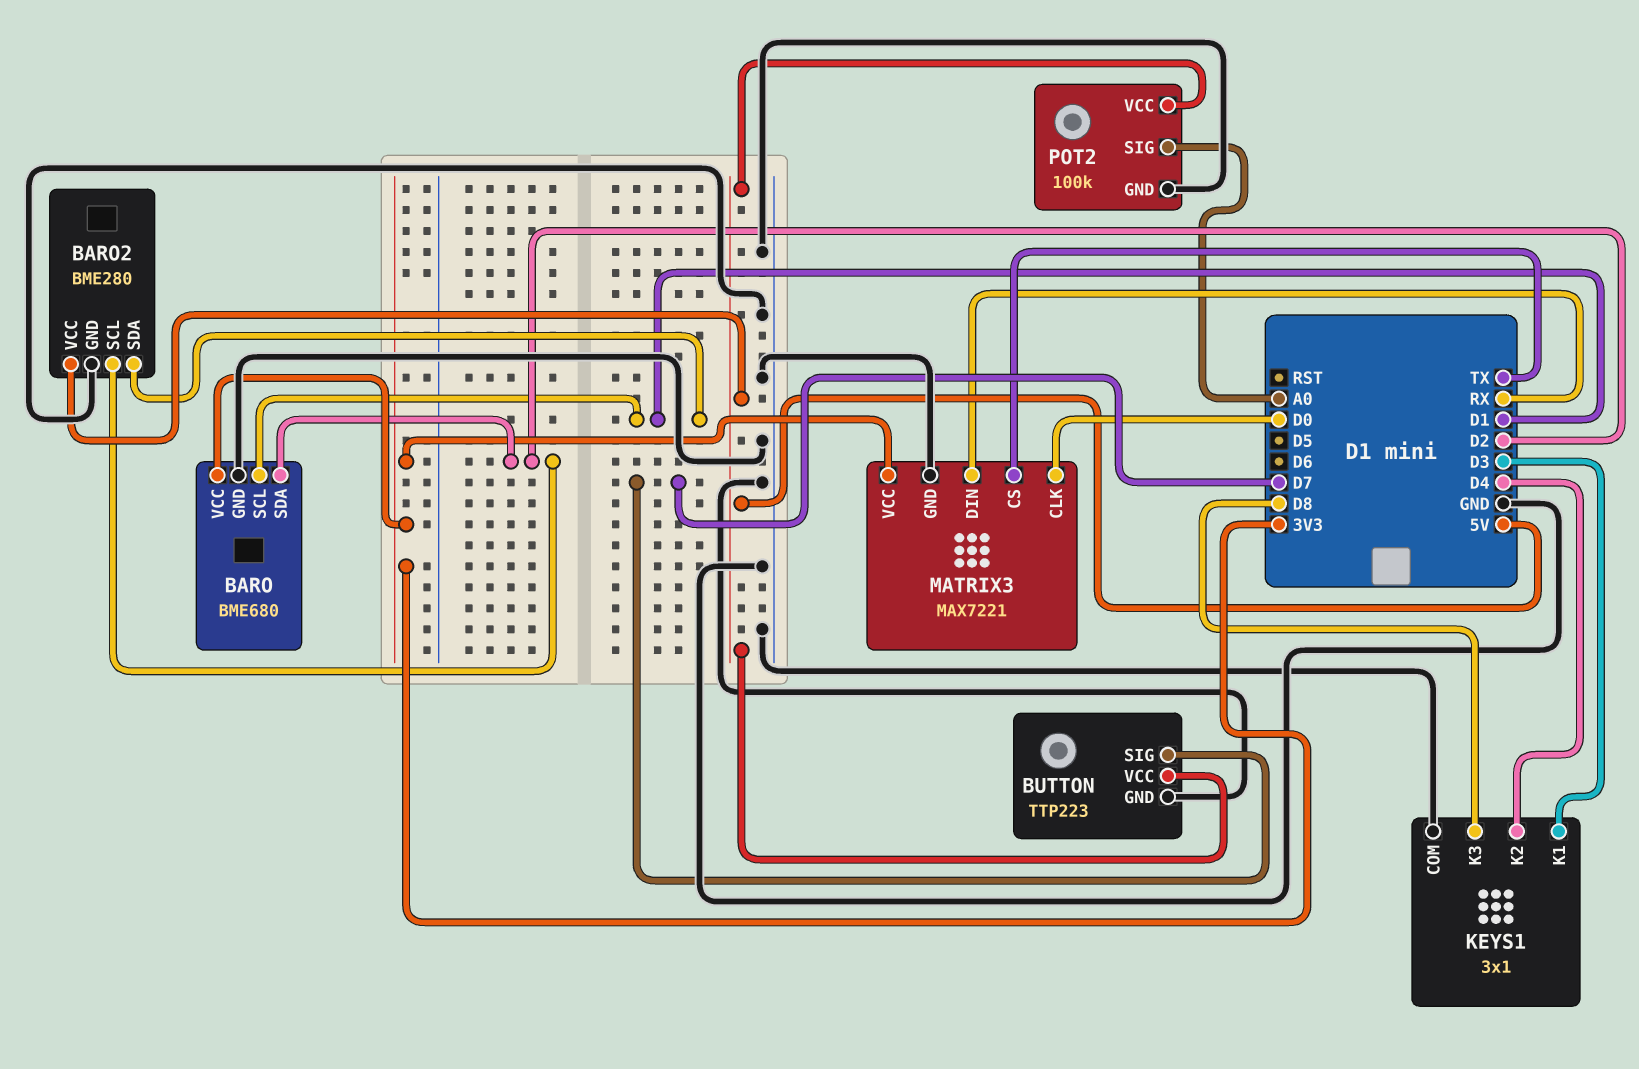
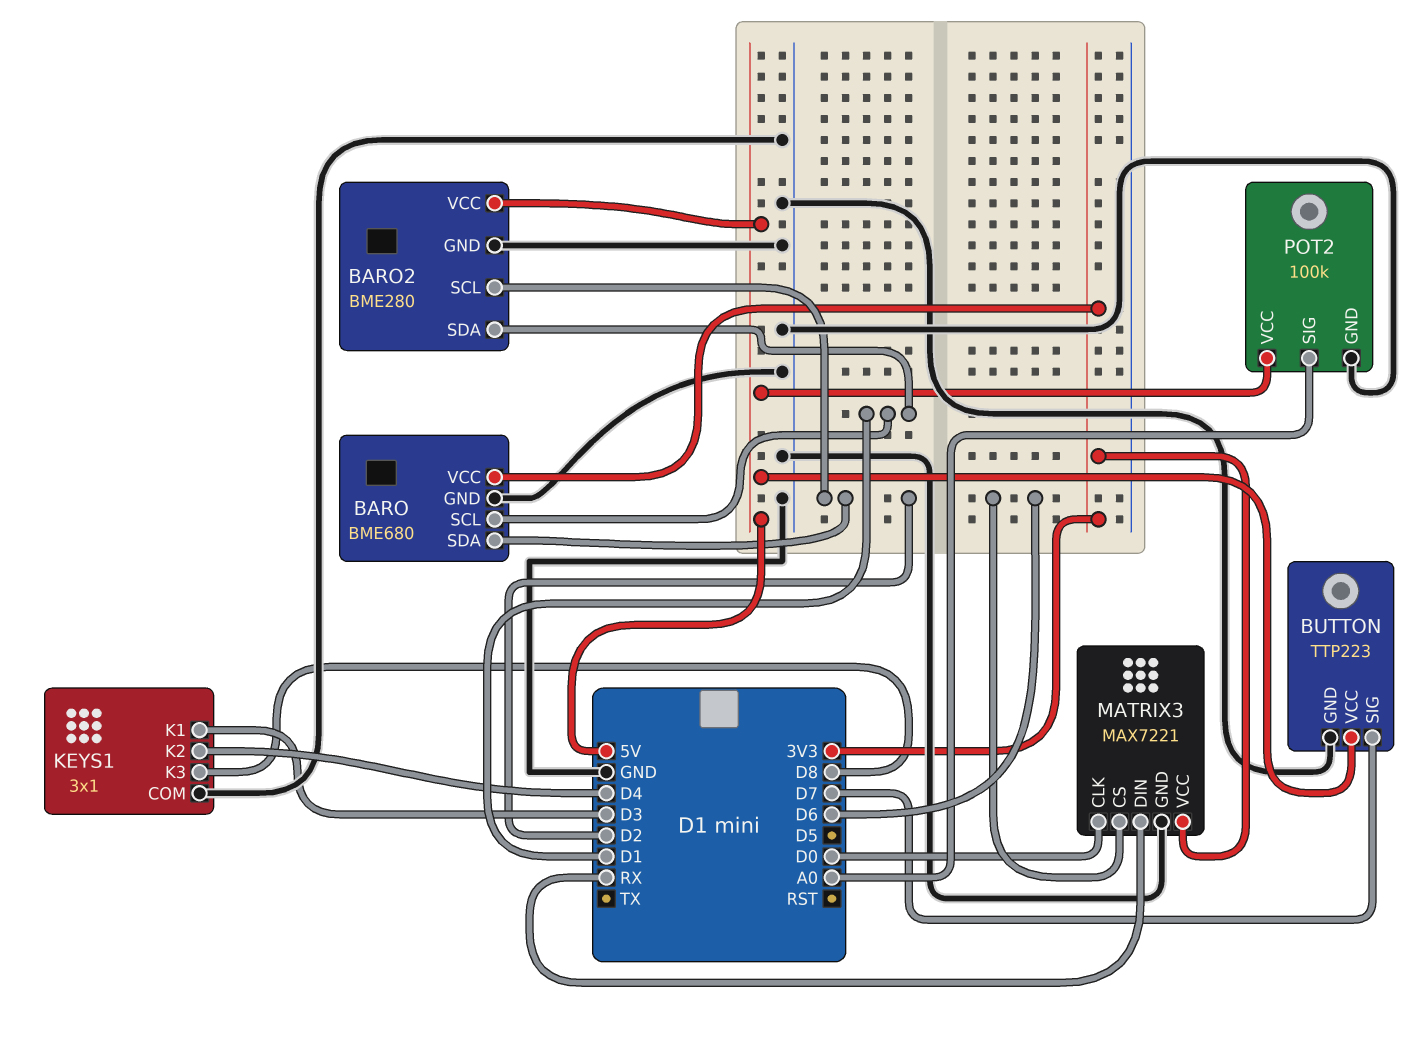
MATRIX3 pin CS: TX -> D6

